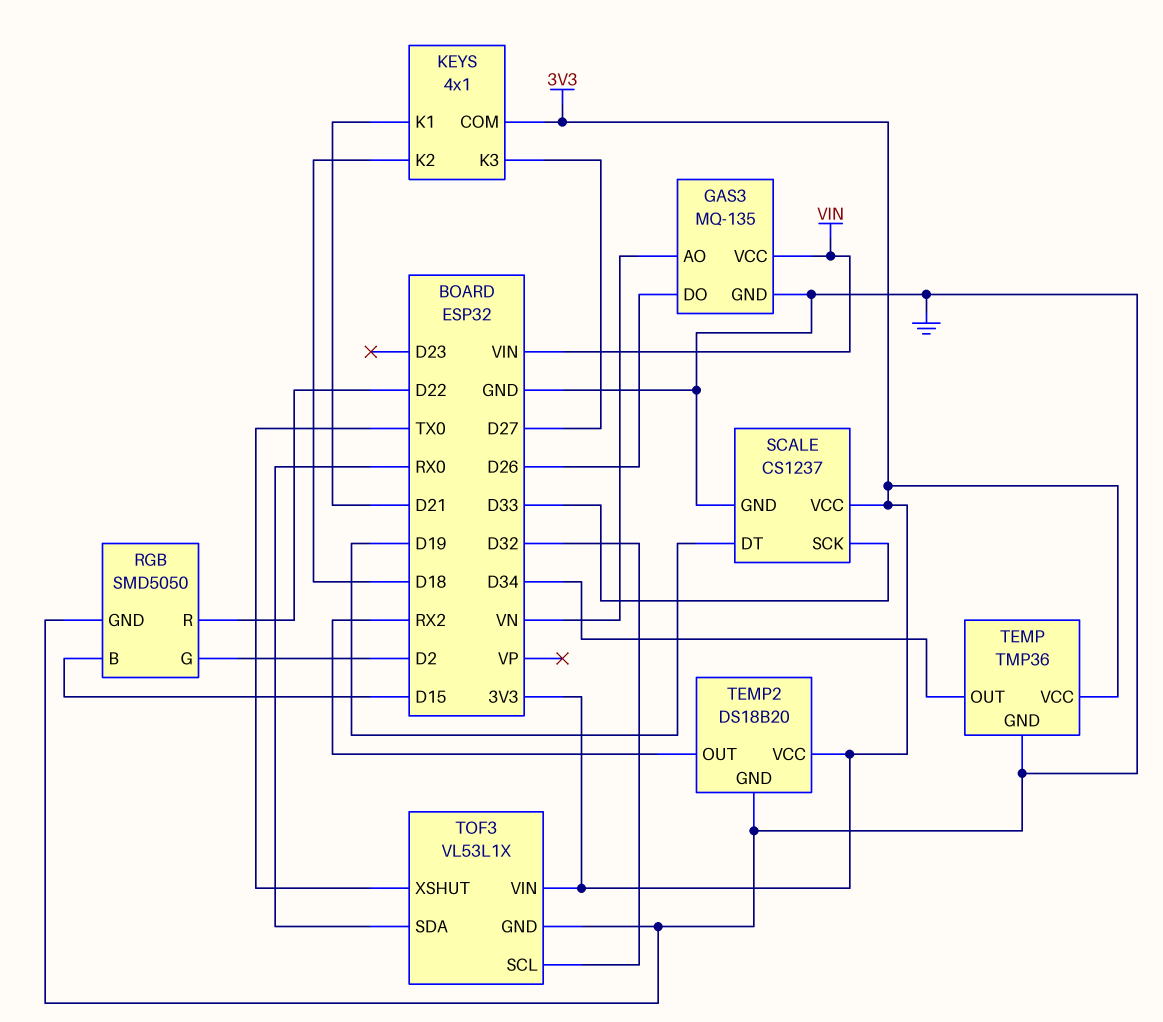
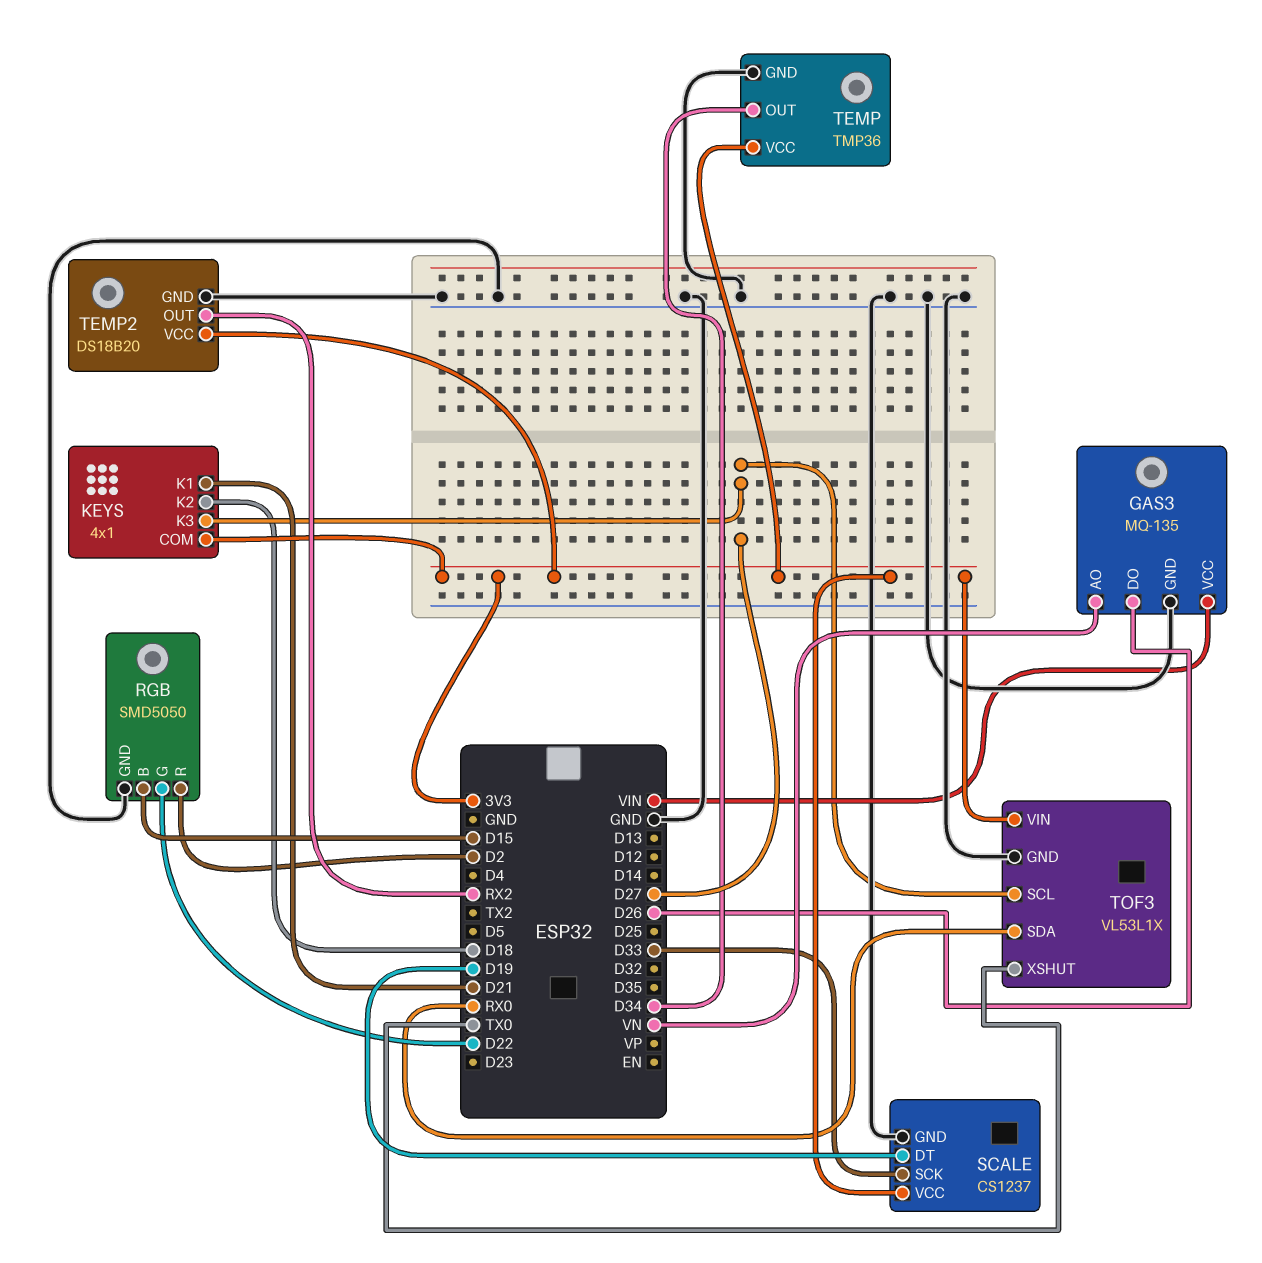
RGB pin G: D2 -> D22
RGB pin R: D22 -> D2
TOF3 pin SCL: D32 -> D27

